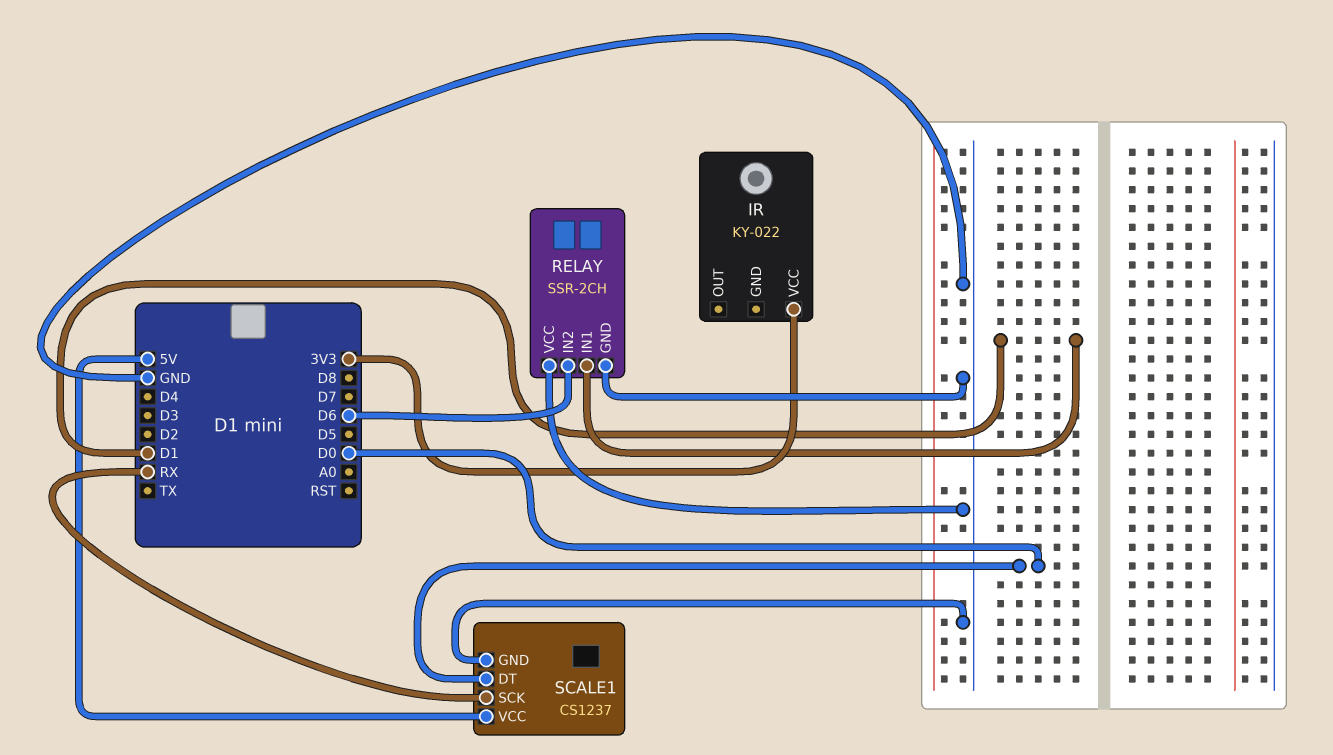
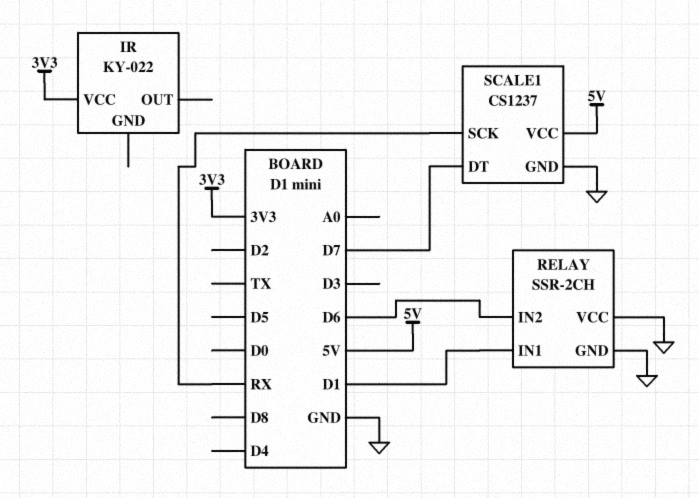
SCALE1 pin DT: D0 -> D7

